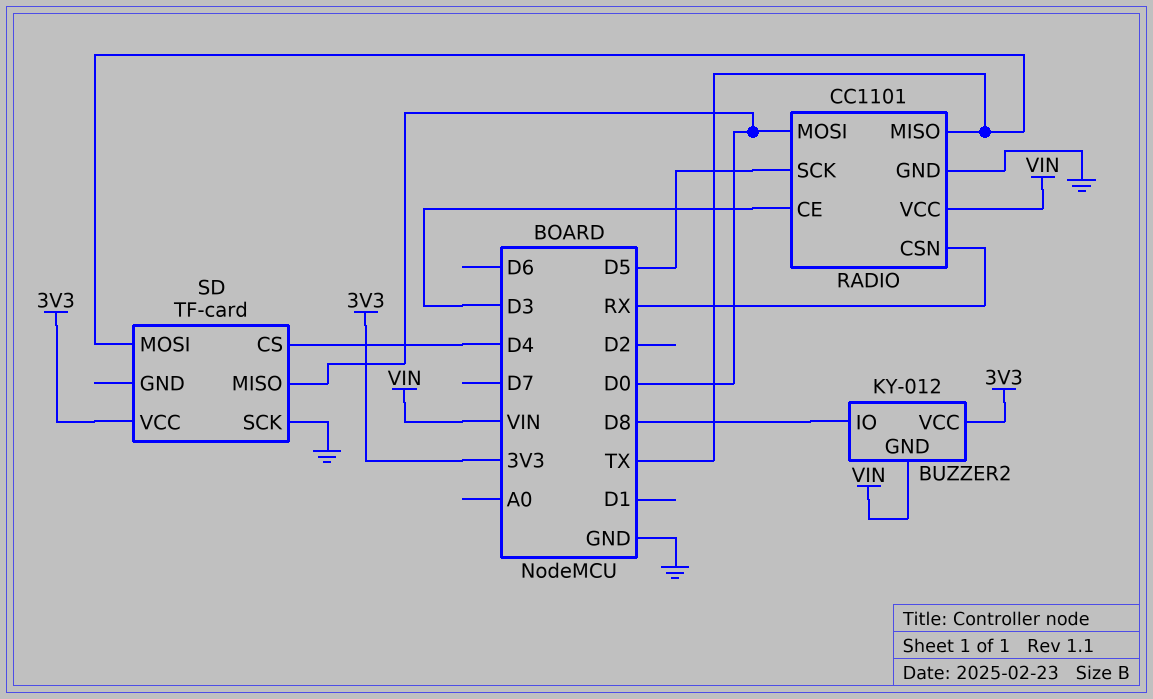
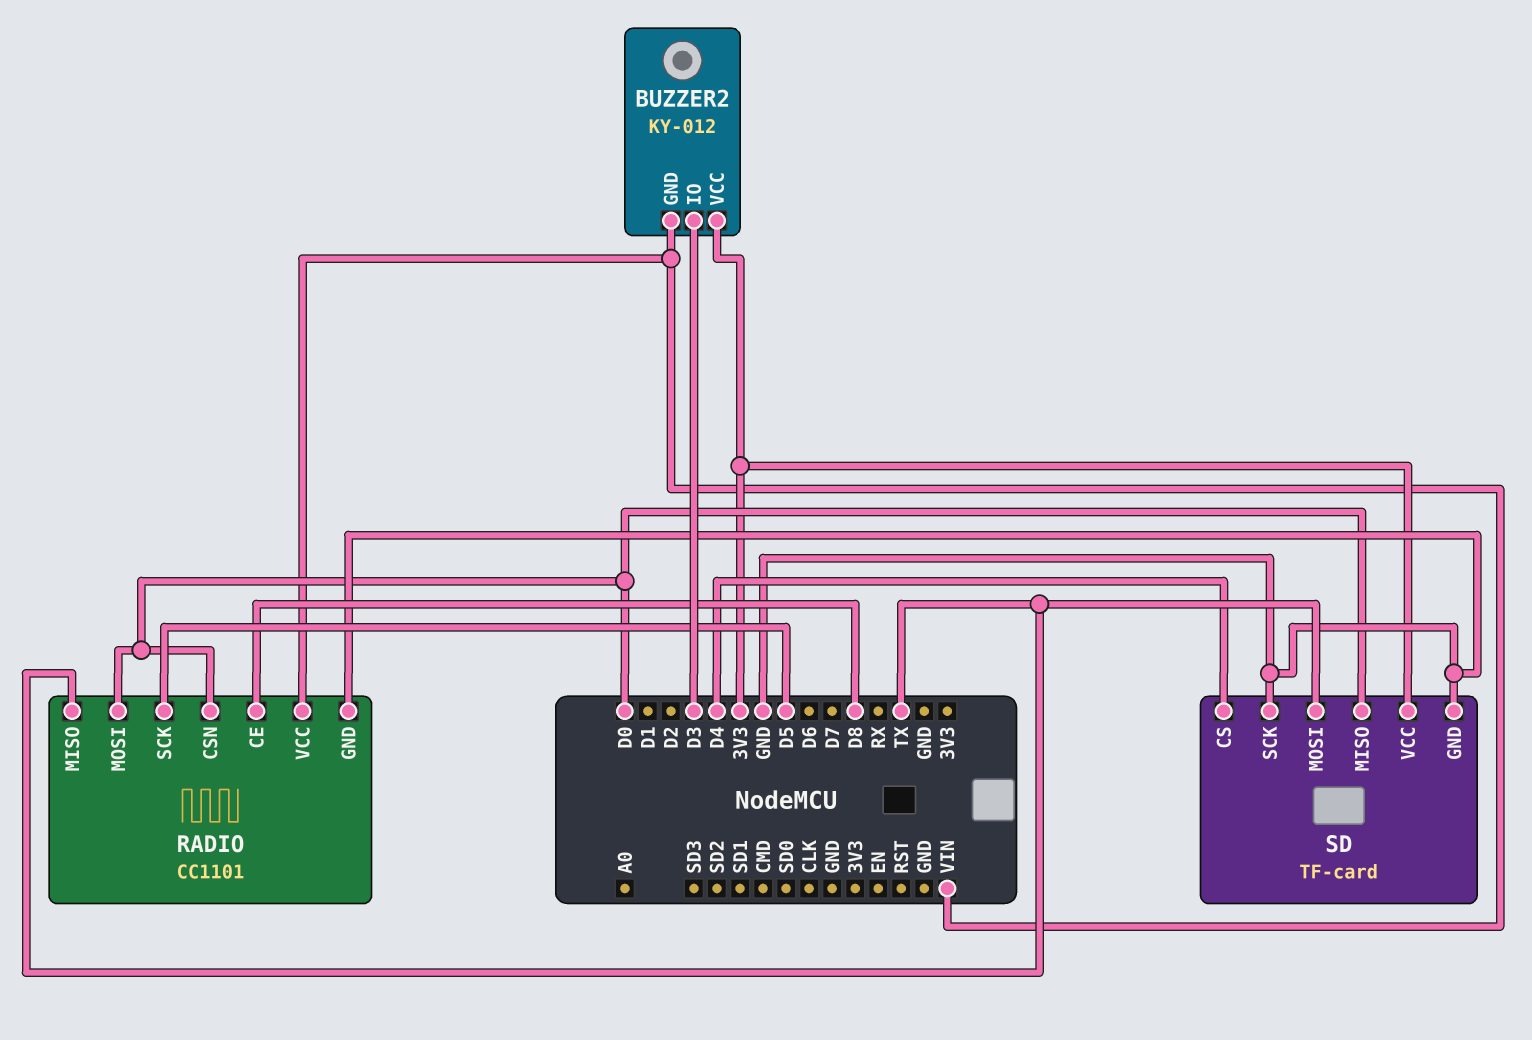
BUZZER2 pin IO: D8 -> D3
RADIO pin CE: D3 -> D8
RADIO pin CSN: RX -> D0
SD pin GND: none -> GND

